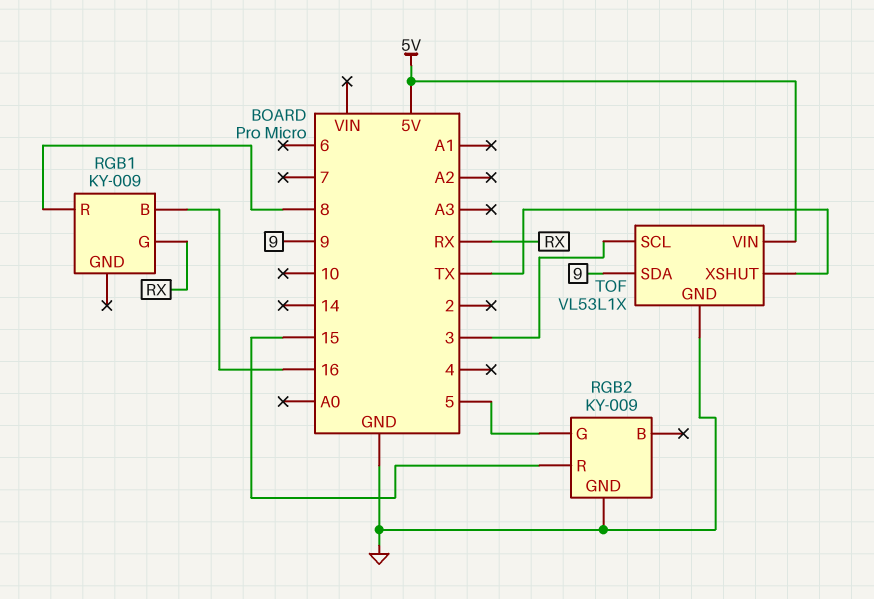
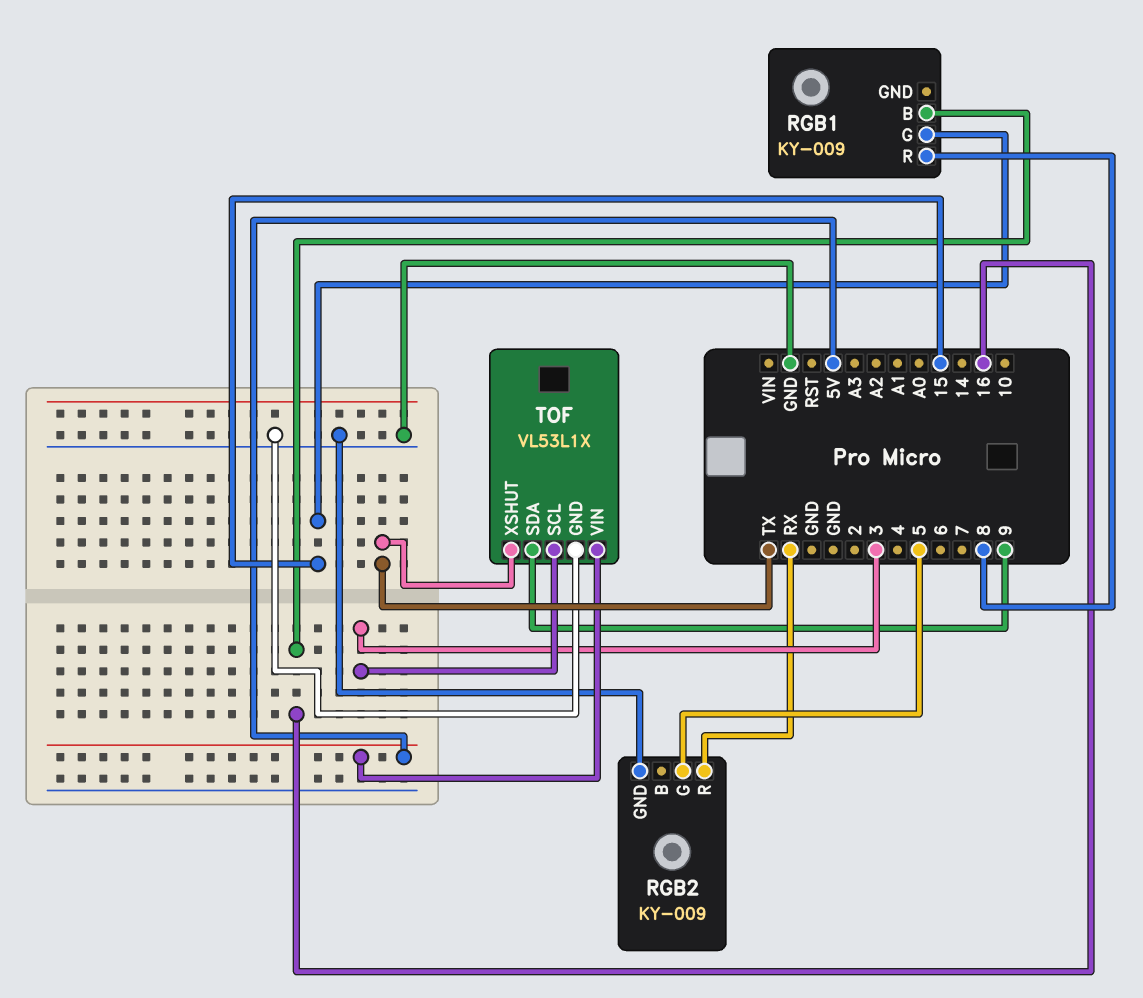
RGB1 pin G: RX -> 15
RGB2 pin R: 15 -> RX

